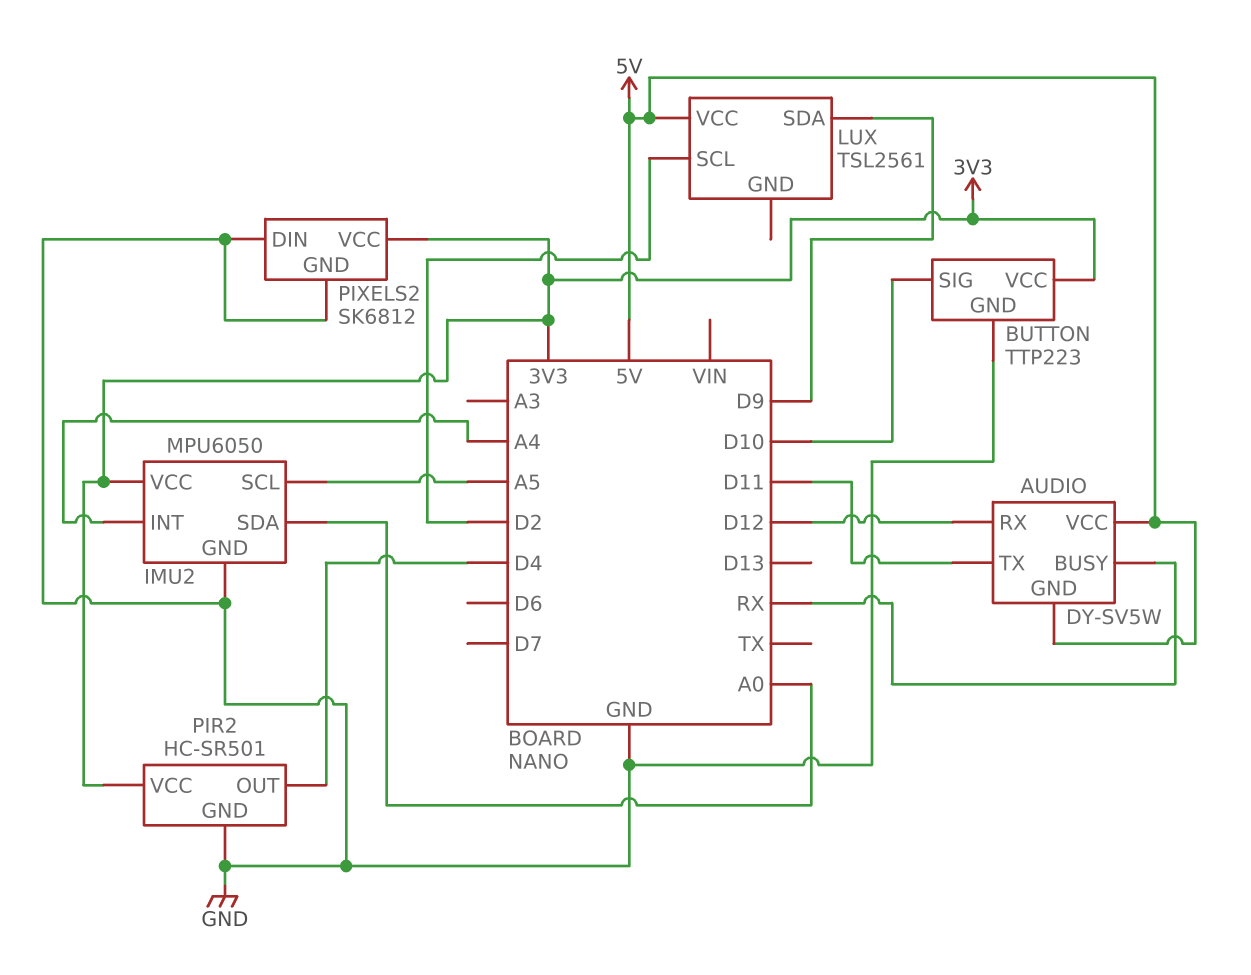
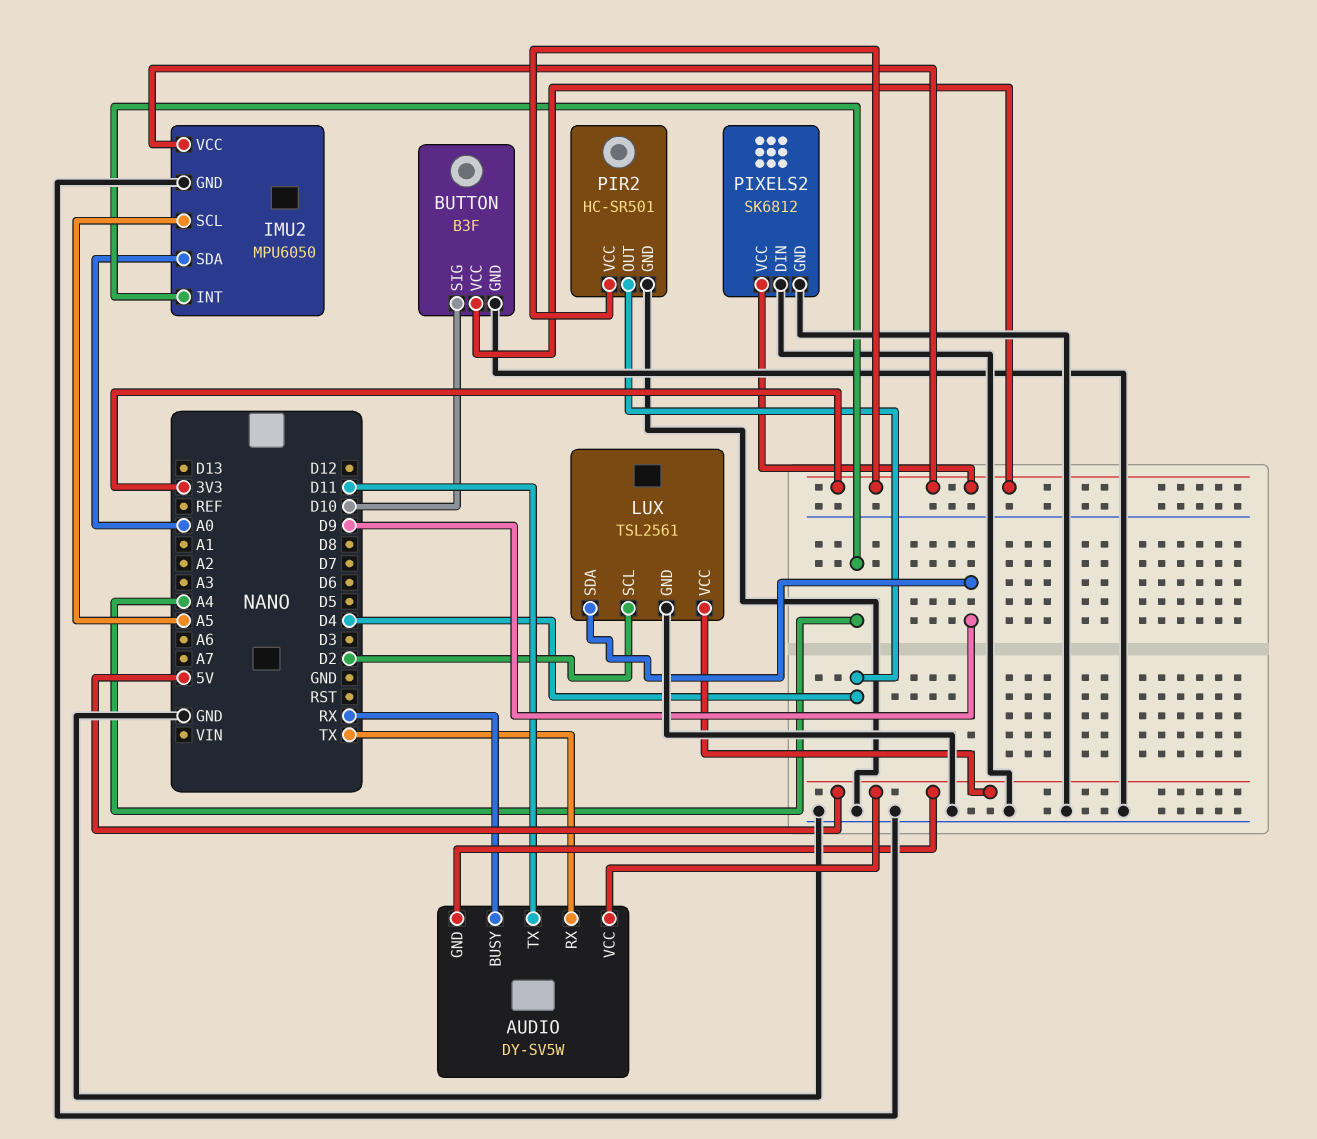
AUDIO pin RX: D12 -> TX
BUTTON: TTP223 -> B3F
LUX pin GND: none -> GND

